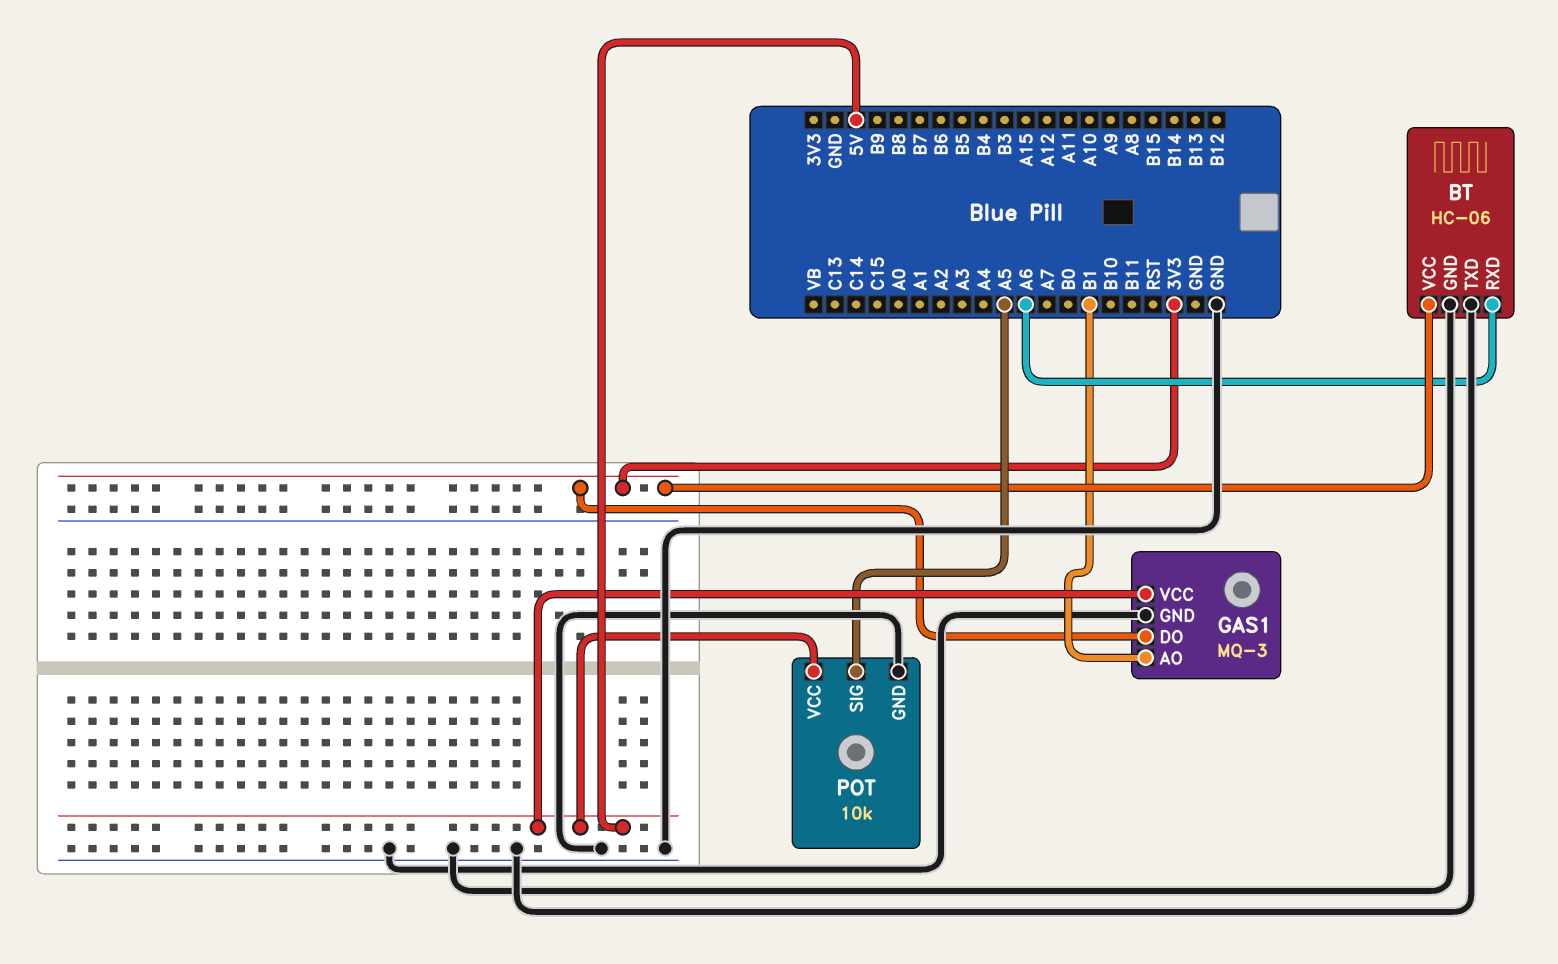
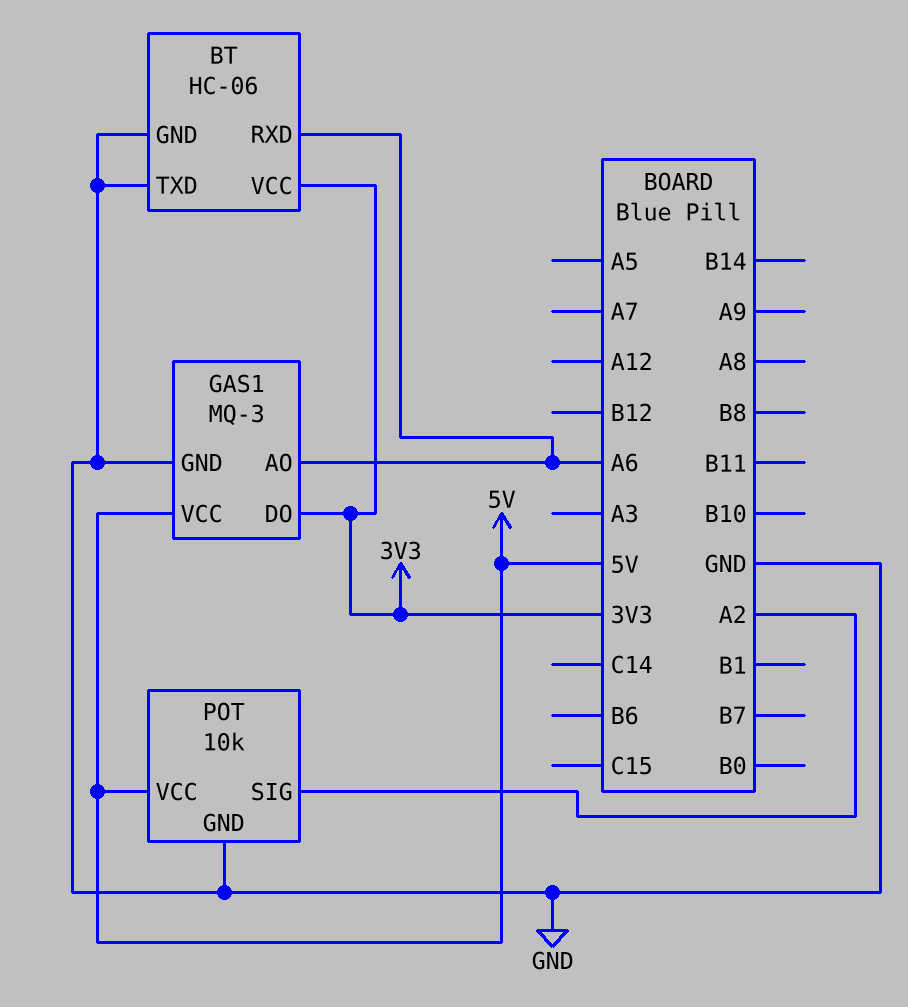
GAS1 pin AO: B1 -> A6
POT pin SIG: A5 -> A2

